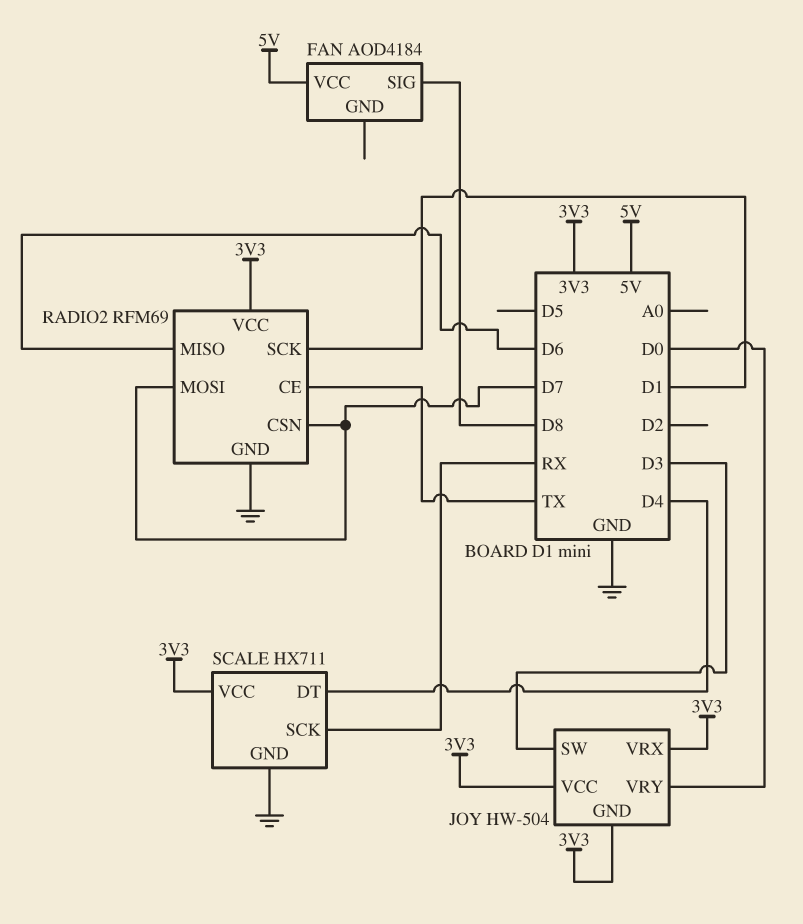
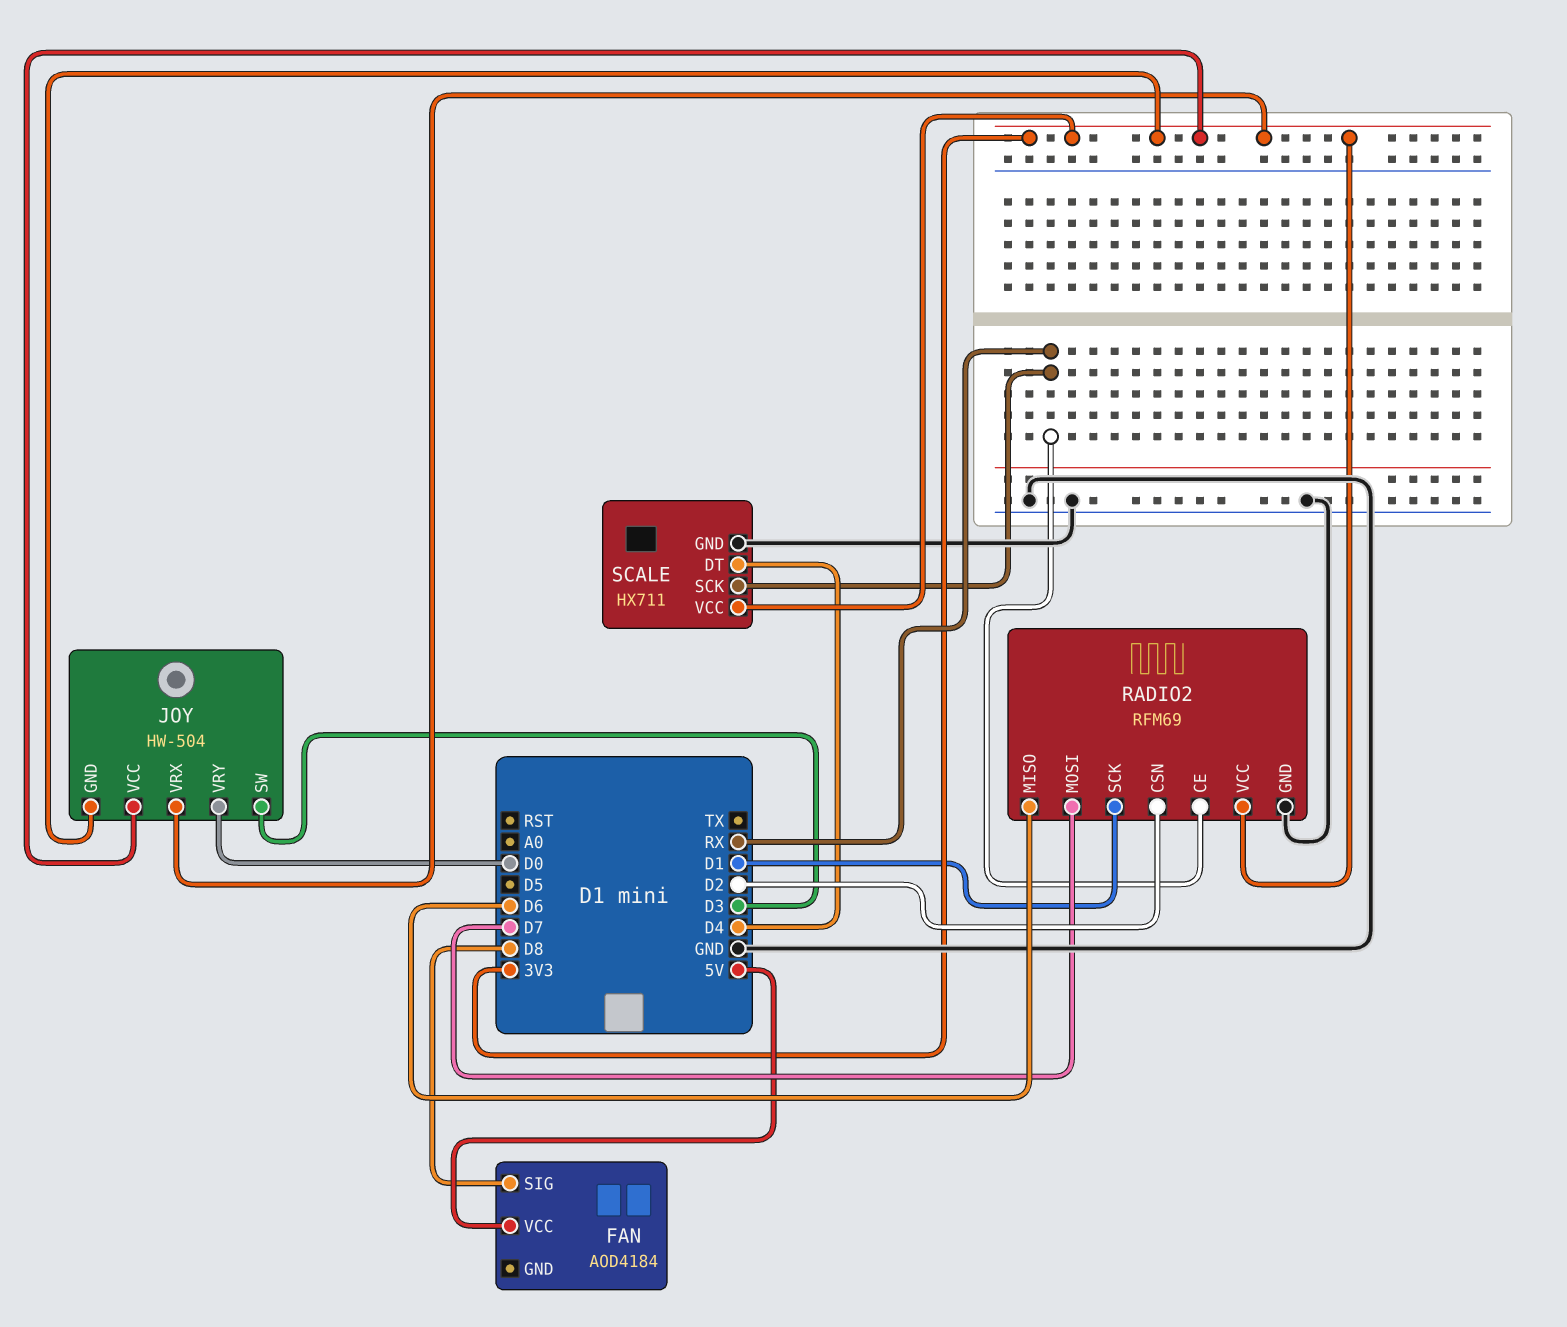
RADIO2 pin CE: TX -> RX
RADIO2 pin CSN: D7 -> D2

